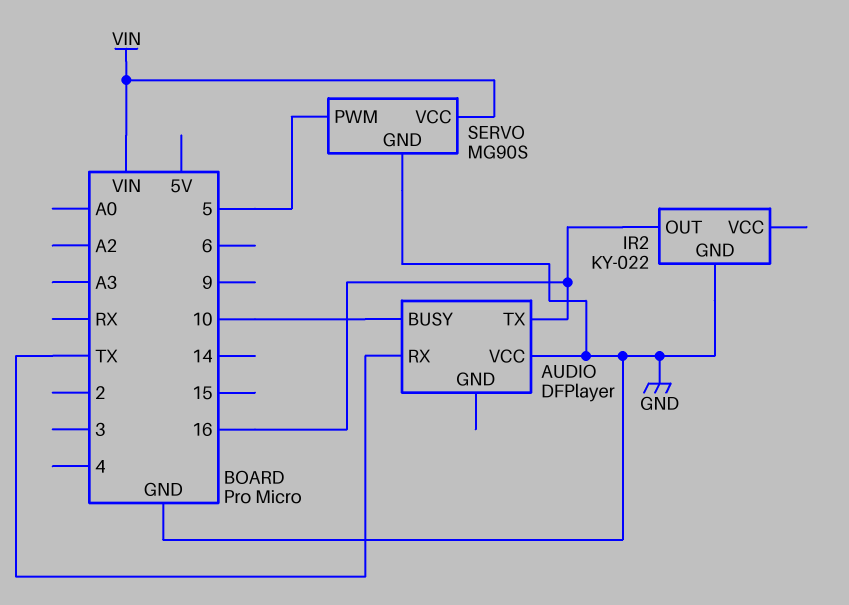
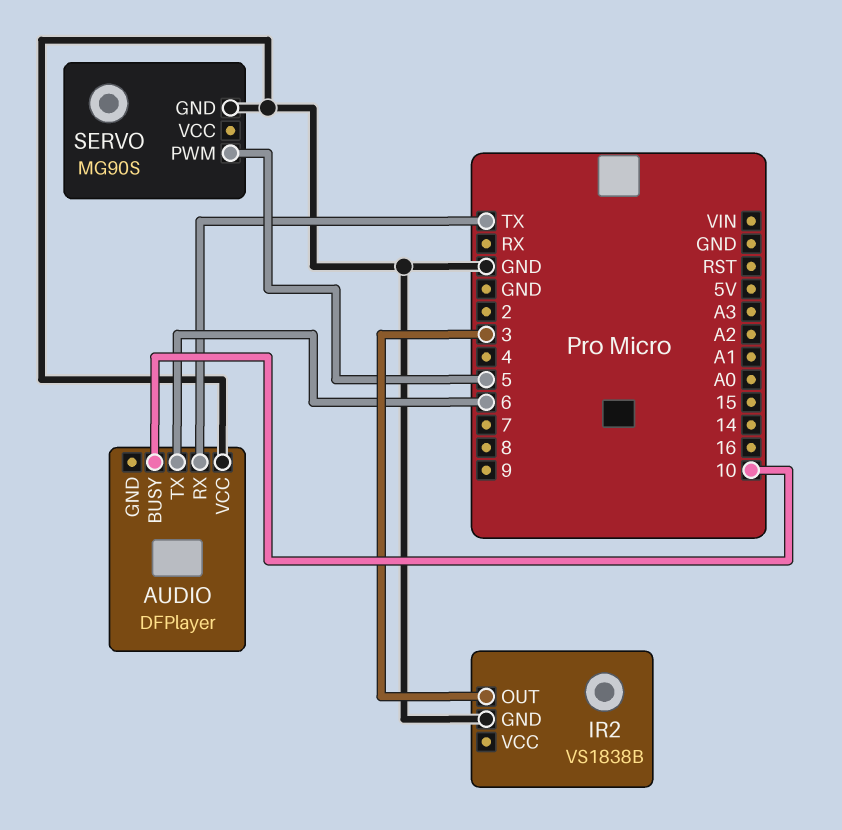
AUDIO pin TX: 16 -> 6
IR2: KY-022 -> VS1838B
IR2 pin OUT: 16 -> 3
SERVO pin VCC: VIN -> none

